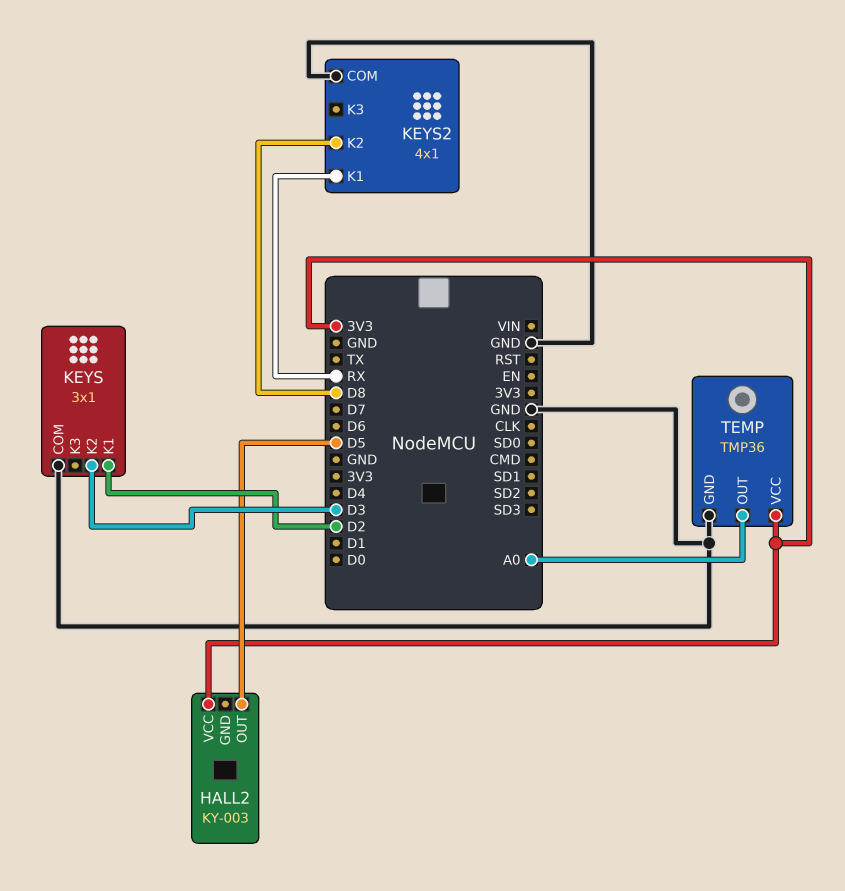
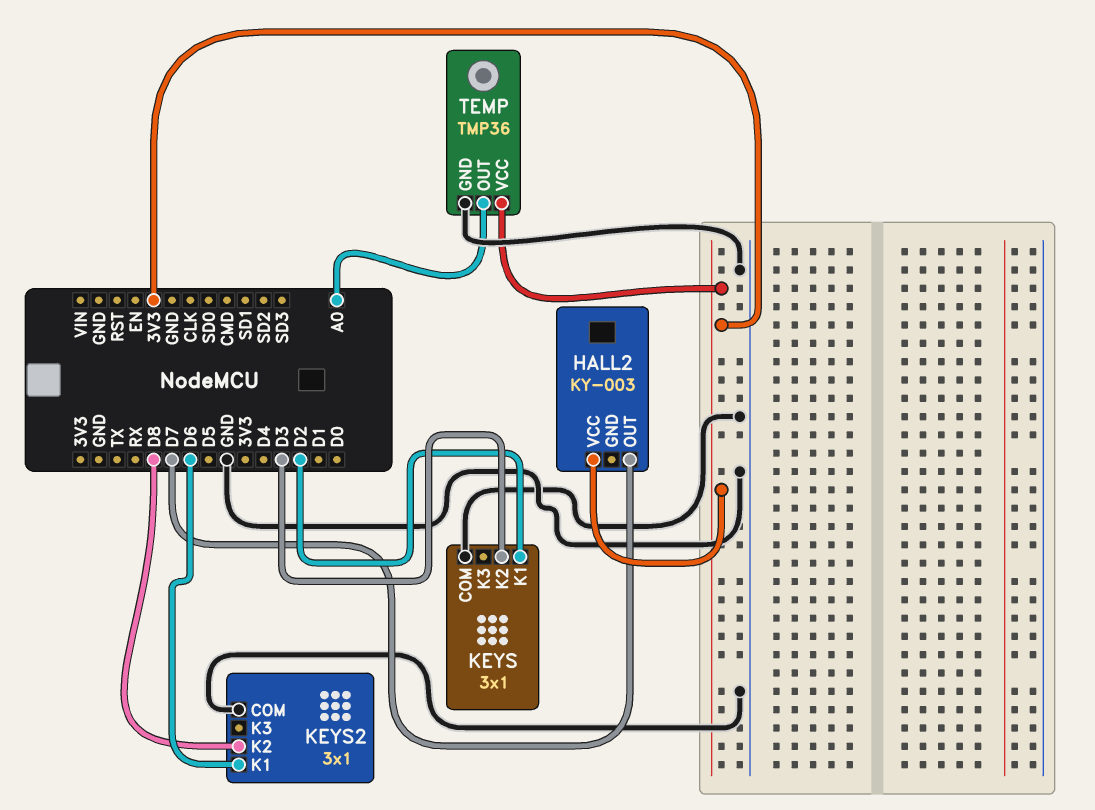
HALL2 pin OUT: D5 -> D7
KEYS2: 4x1 -> 3x1
KEYS2 pin K1: RX -> D6

